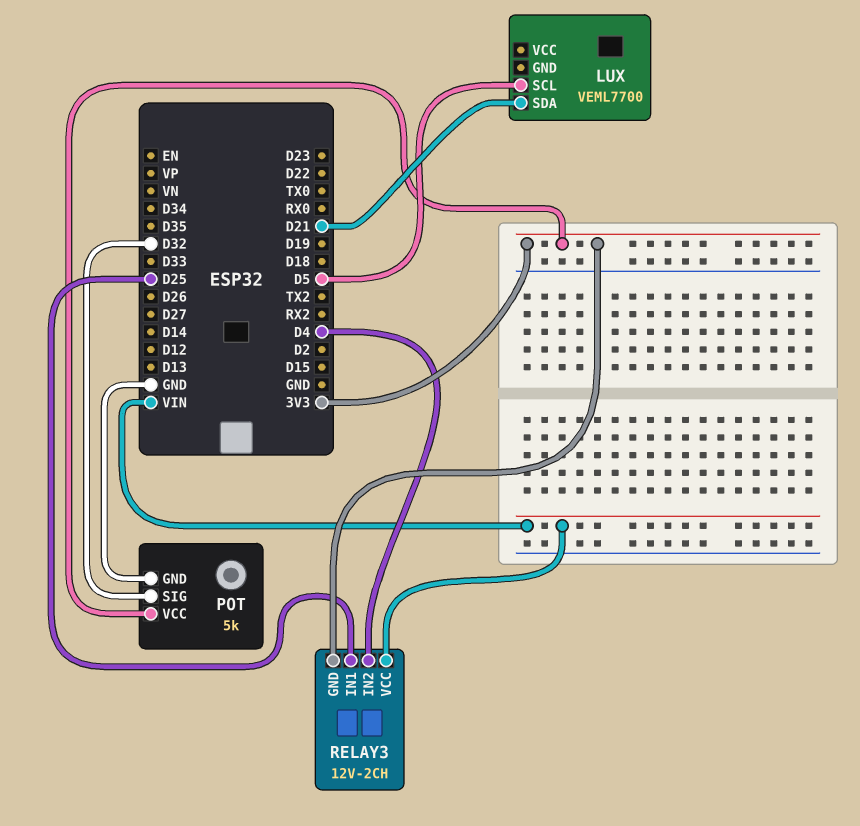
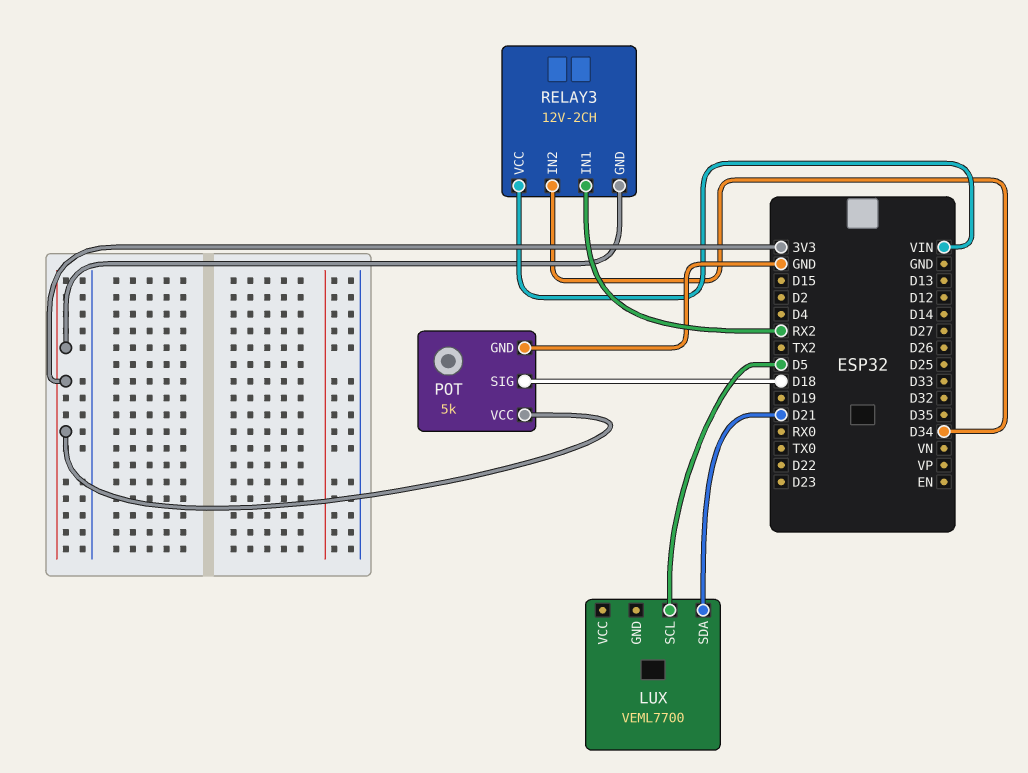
POT pin SIG: D32 -> D18
RELAY3 pin IN1: D25 -> RX2
RELAY3 pin IN2: D4 -> D34

